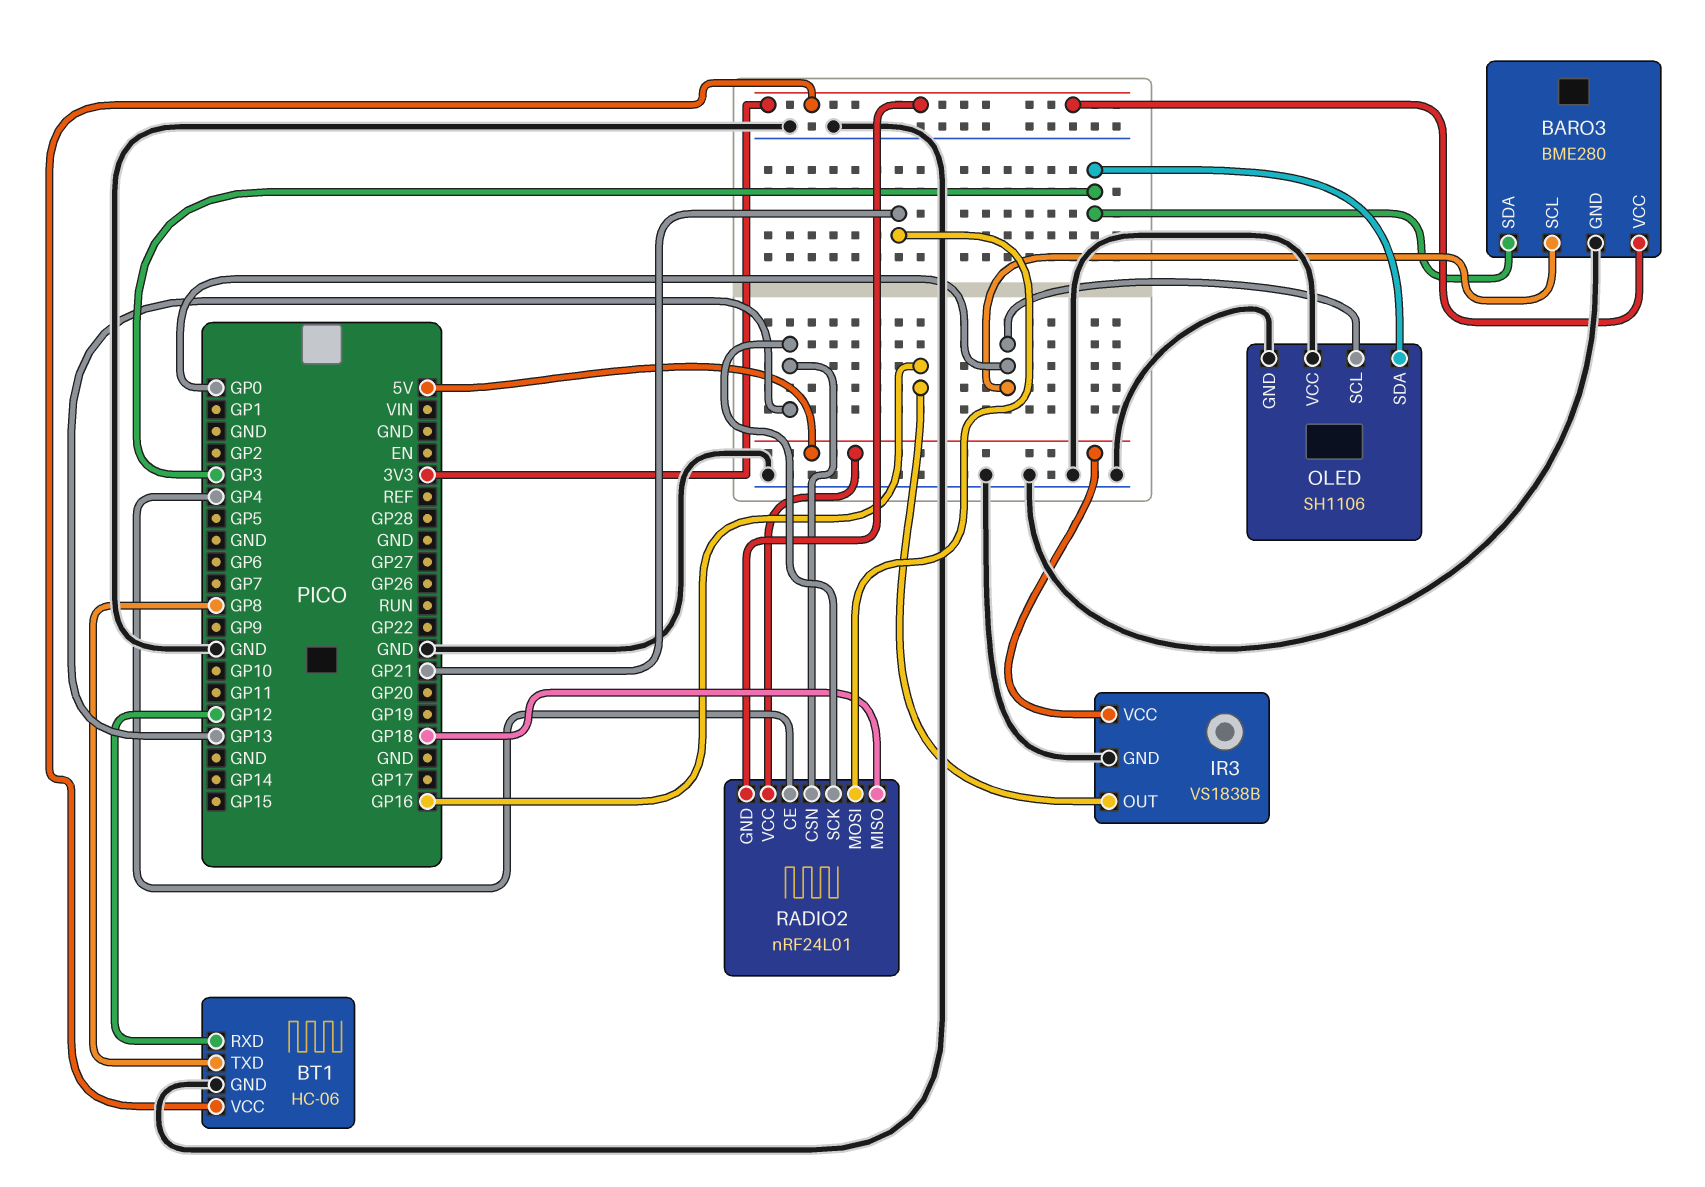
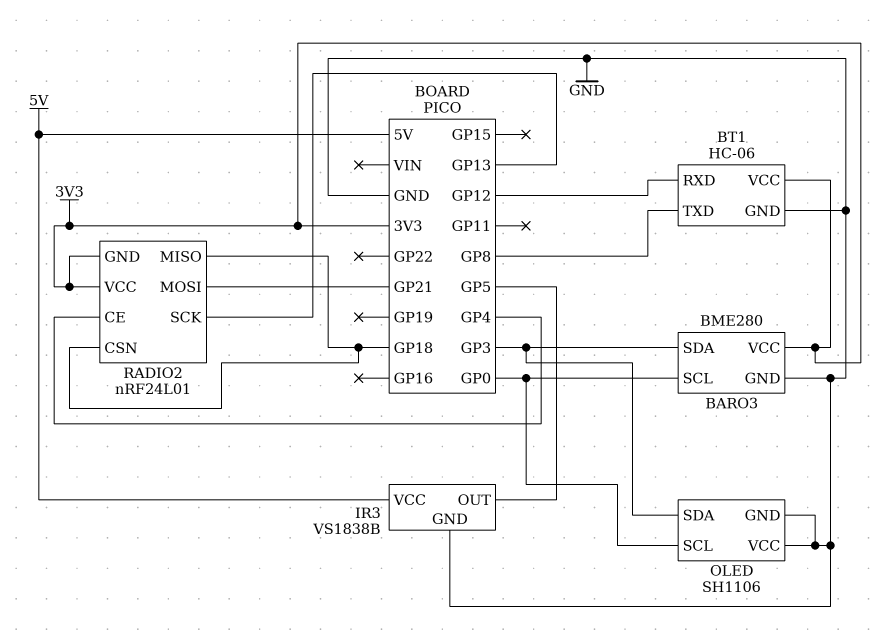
IR3 pin OUT: GP16 -> GP5
RADIO2 pin CSN: GP13 -> GP18
RADIO2 pin VCC: 5V -> 3V3

